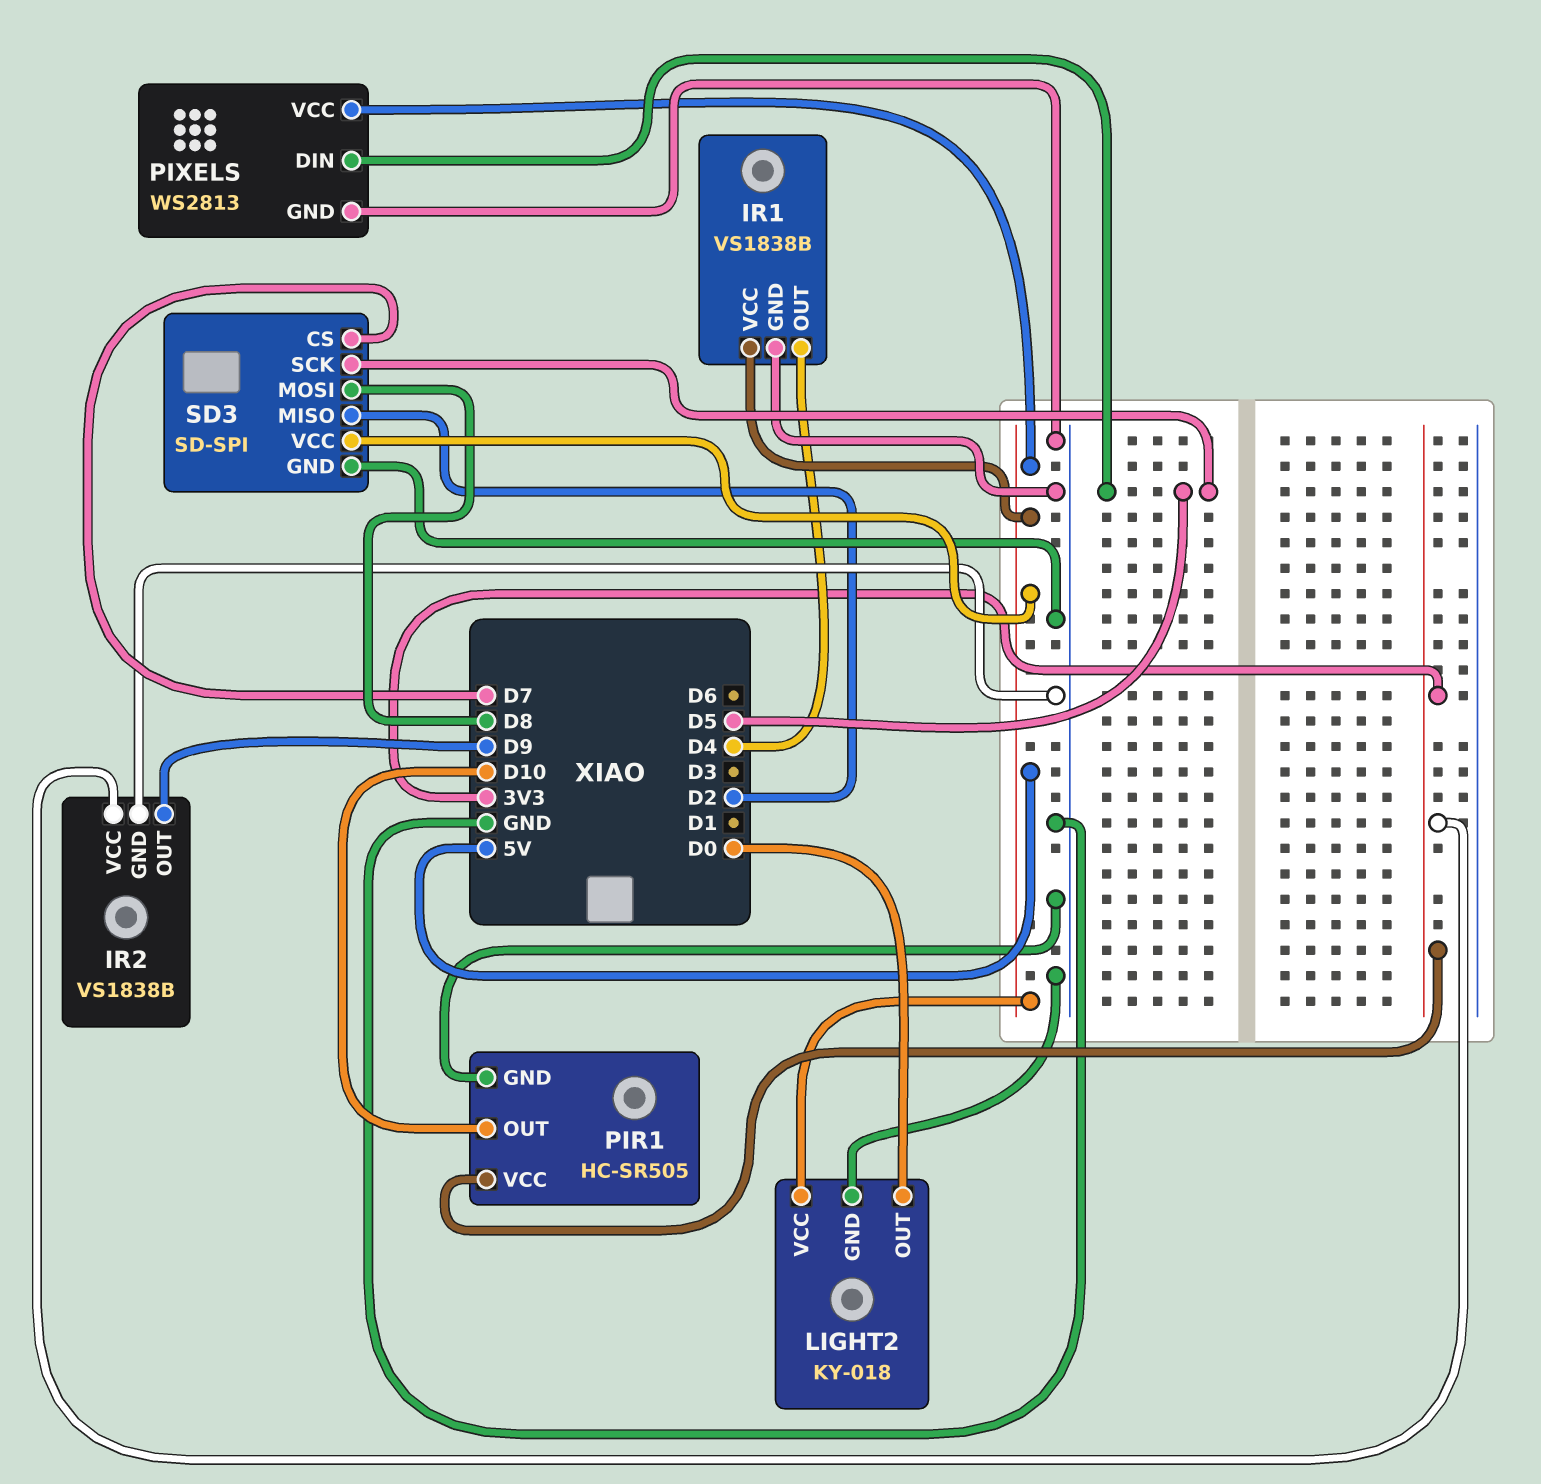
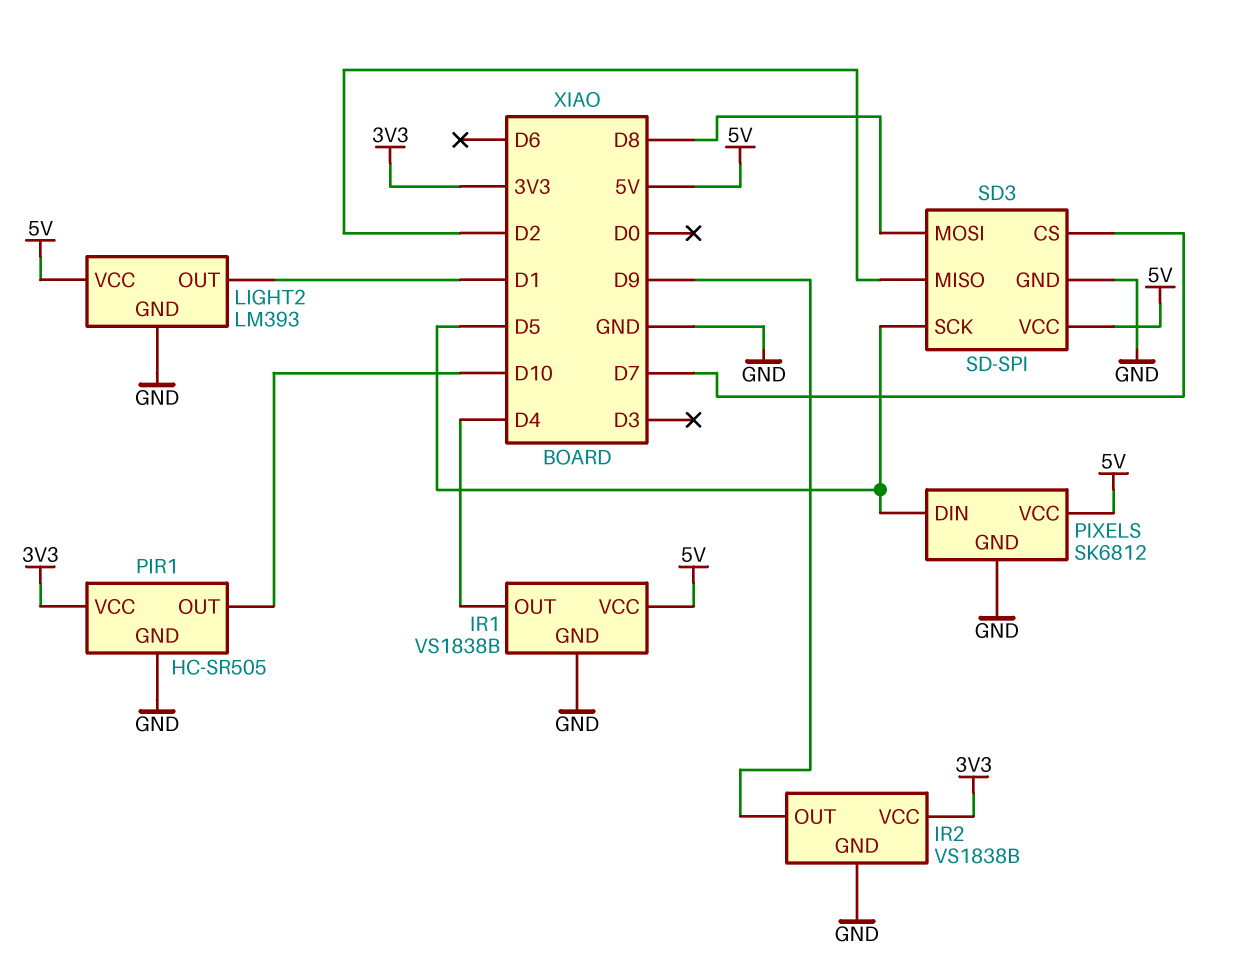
LIGHT2: KY-018 -> LM393
LIGHT2 pin OUT: D0 -> D1
PIXELS: WS2813 -> SK6812

